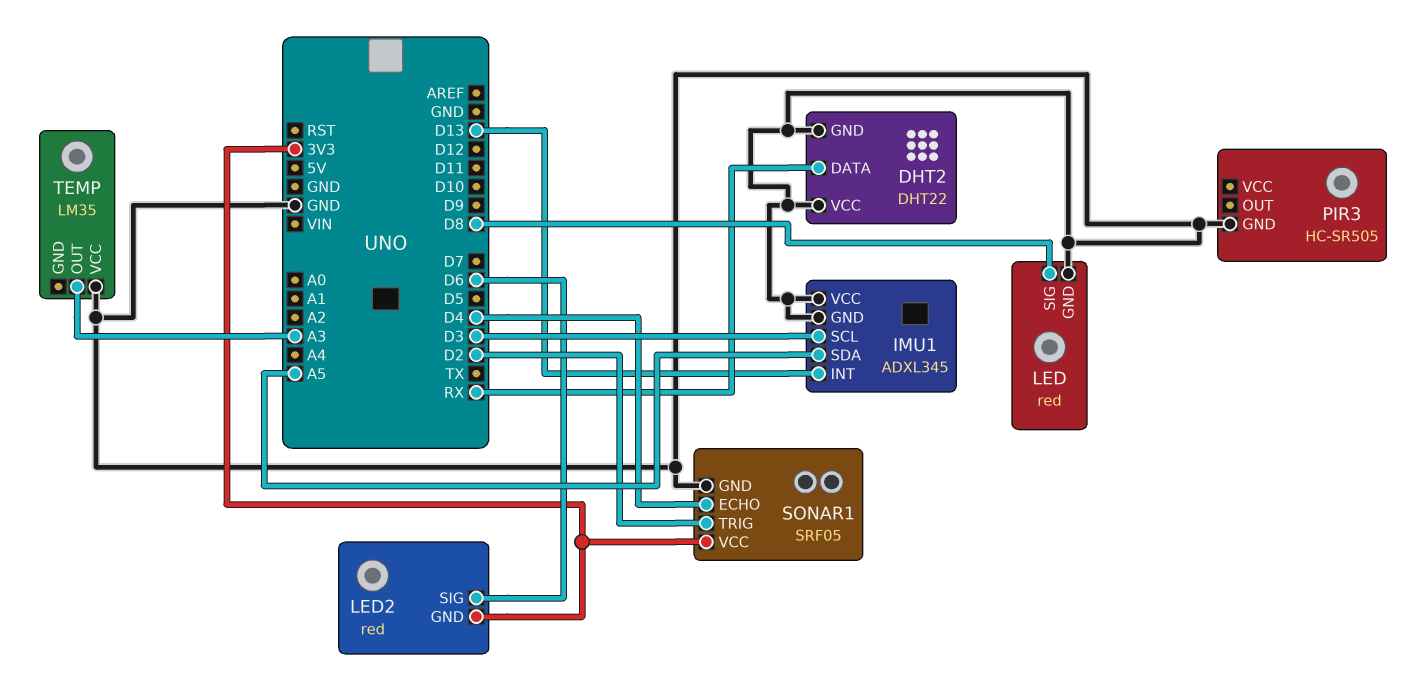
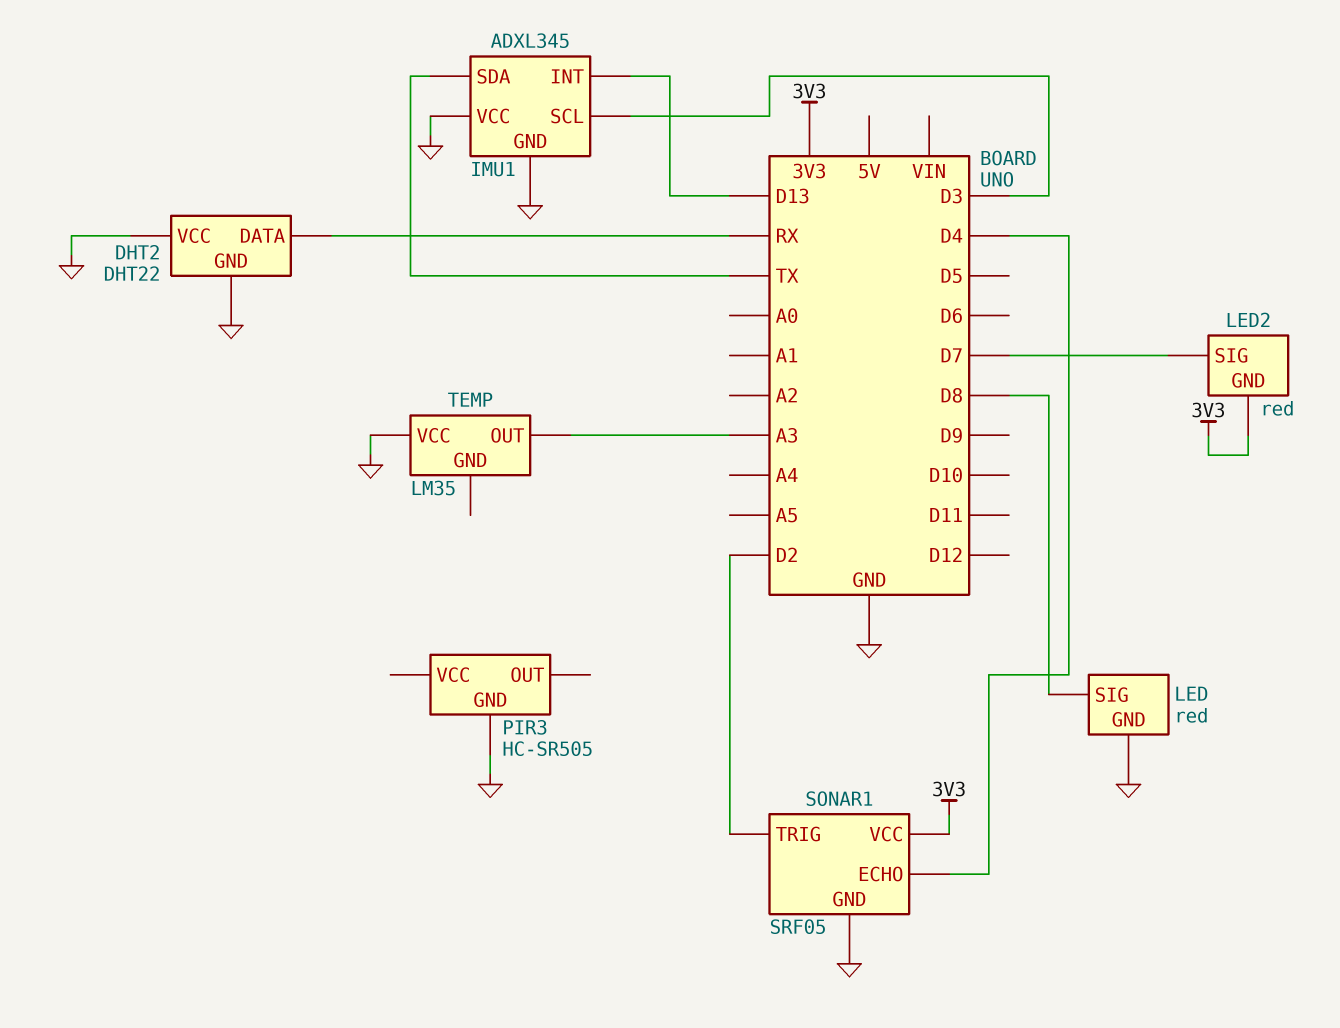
IMU1 pin SDA: A5 -> TX
LED2 pin SIG: D6 -> D7

